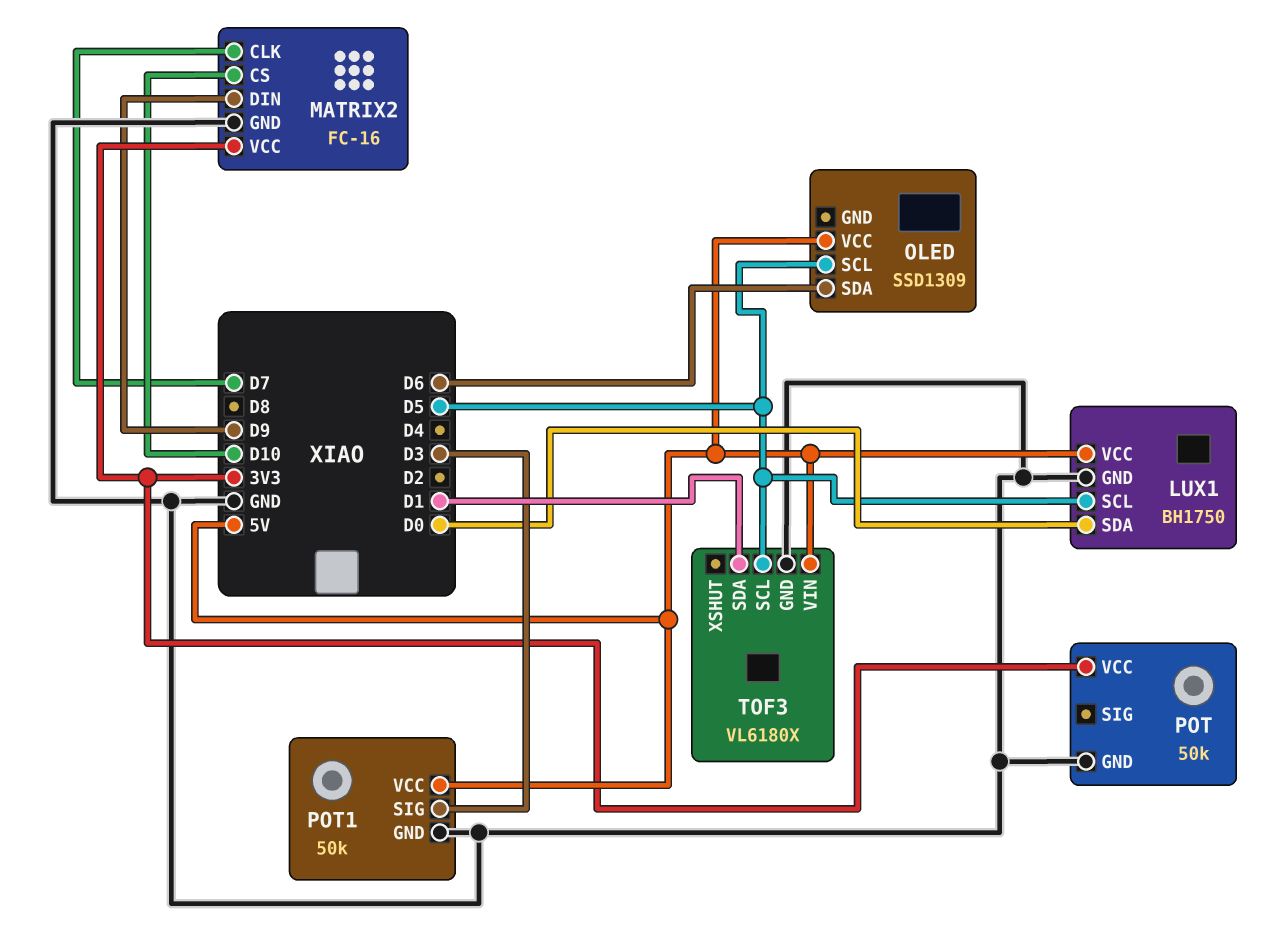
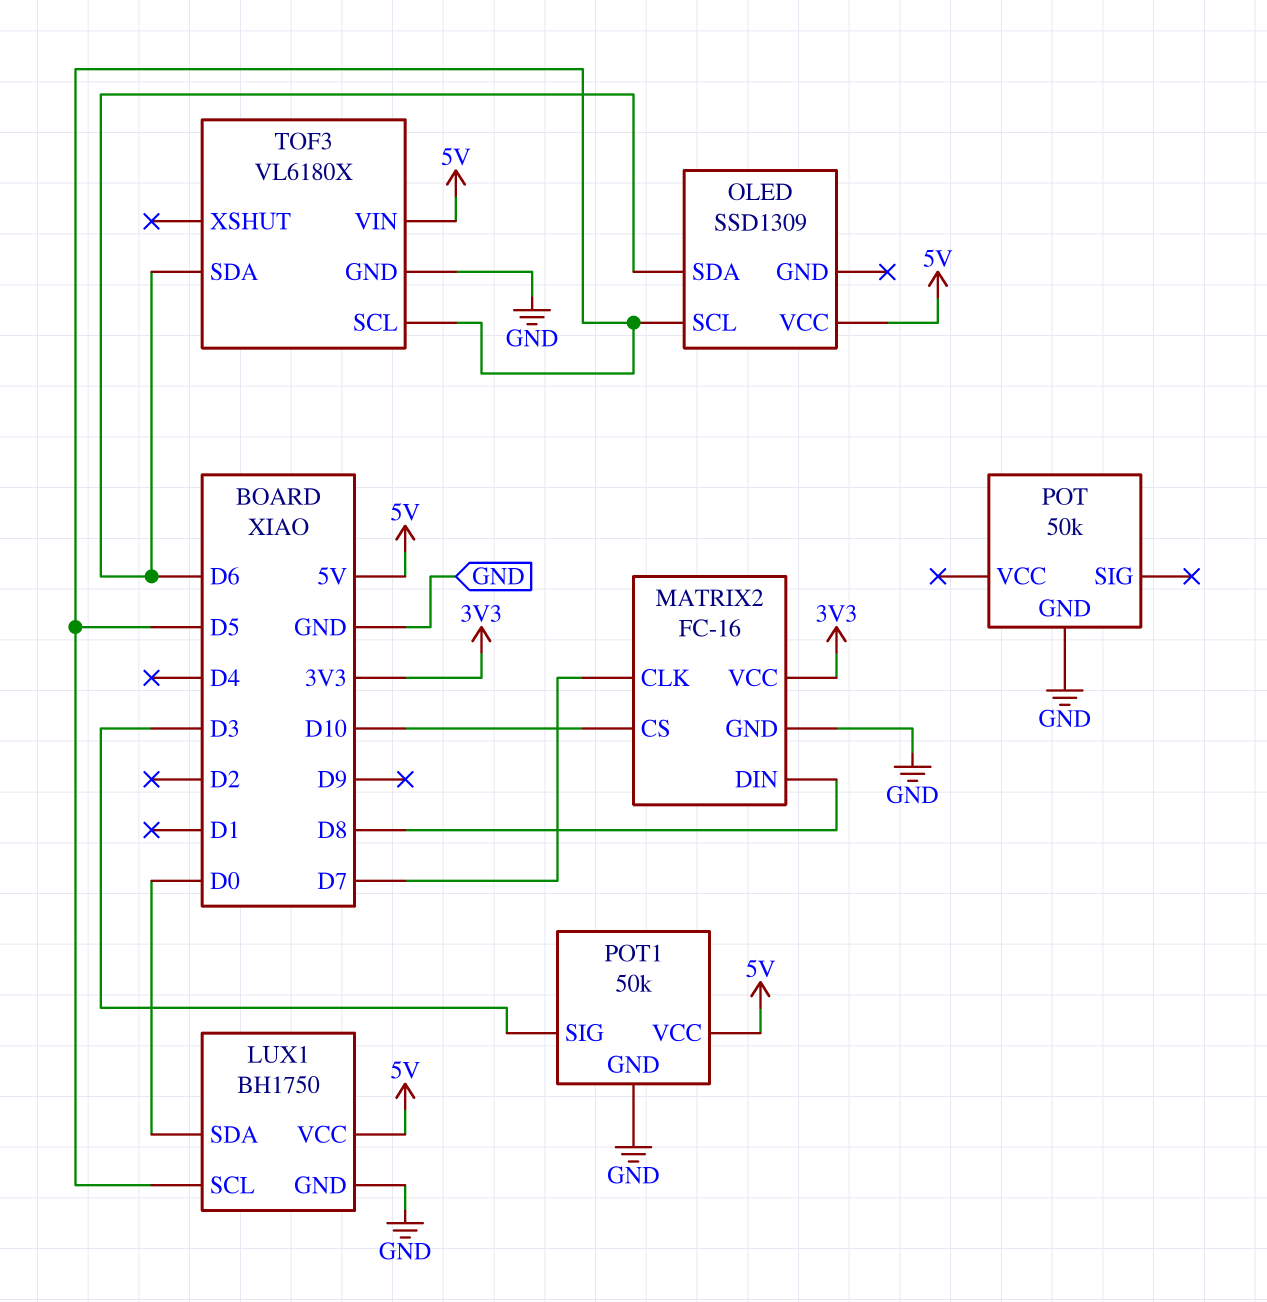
MATRIX2 pin DIN: D9 -> D8
POT pin VCC: 3V3 -> none
TOF3 pin SDA: D1 -> D6

